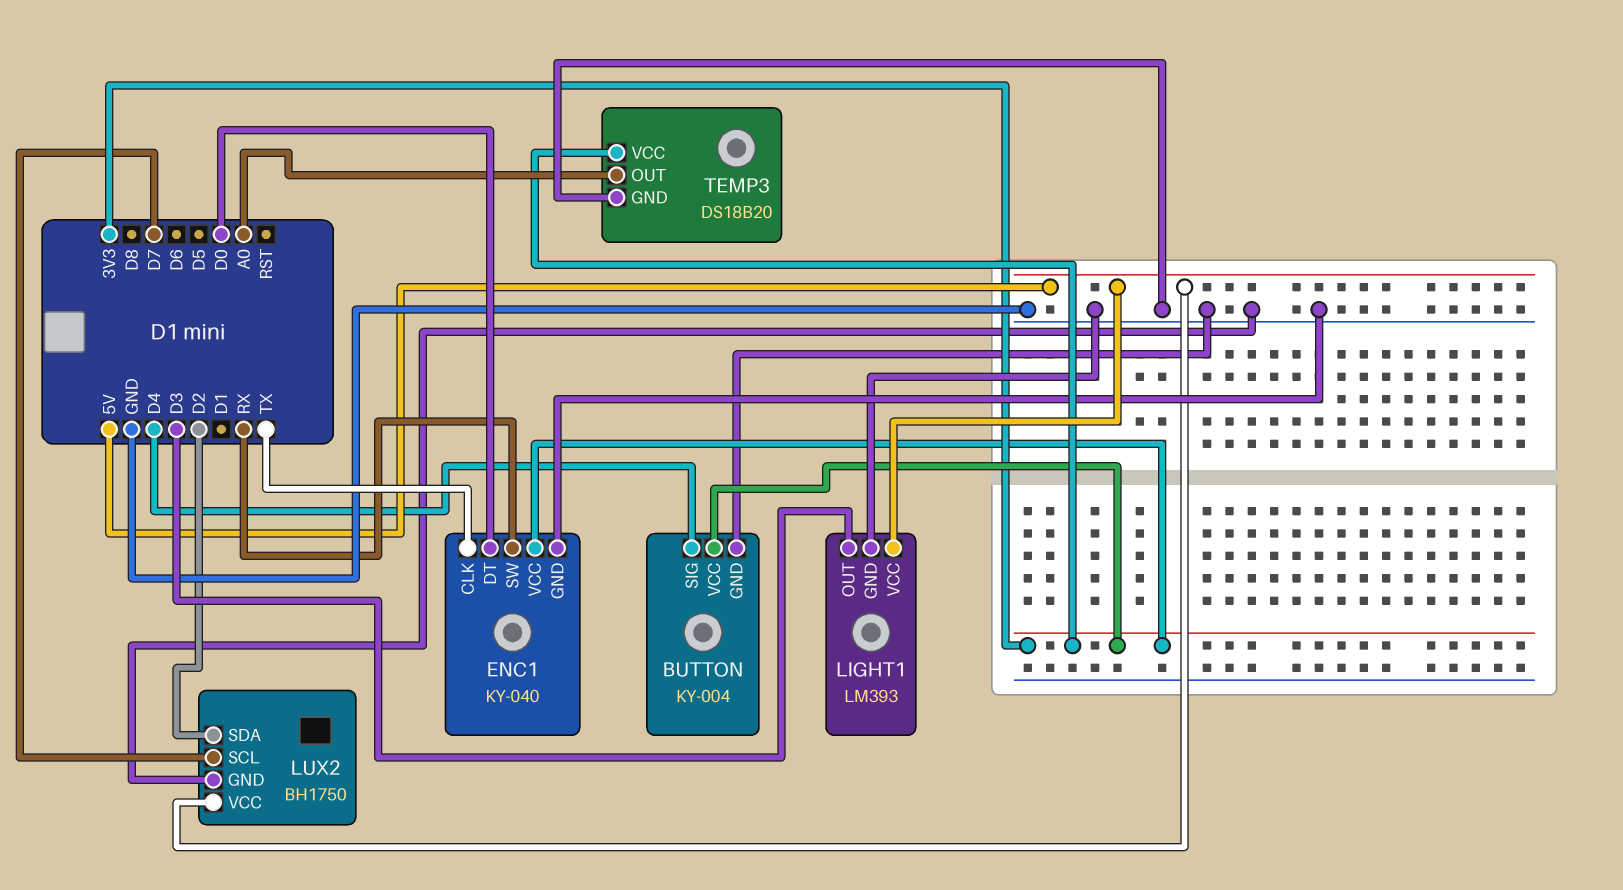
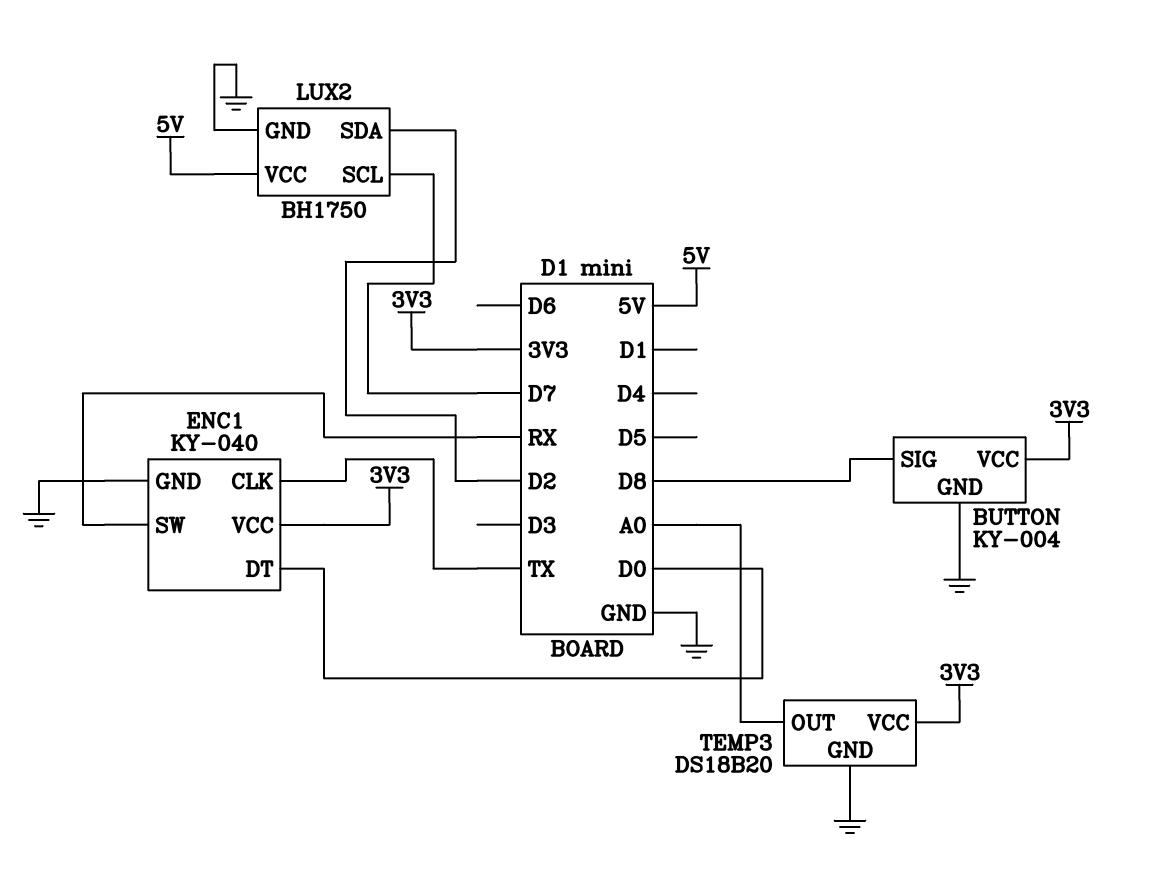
BUTTON pin SIG: D4 -> D8
LIGHT1: LM393 -> none
LIGHT1 pin GND: GND -> none
LIGHT1 pin OUT: D3 -> none
LIGHT1 pin VCC: 5V -> none

